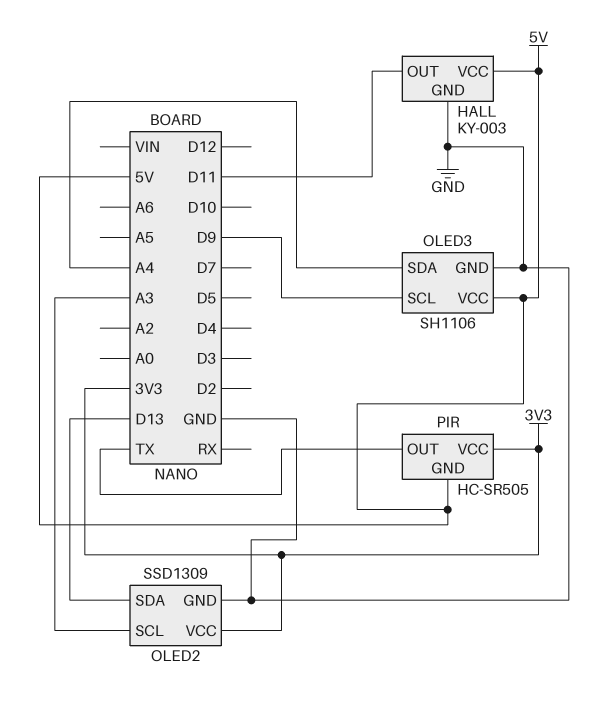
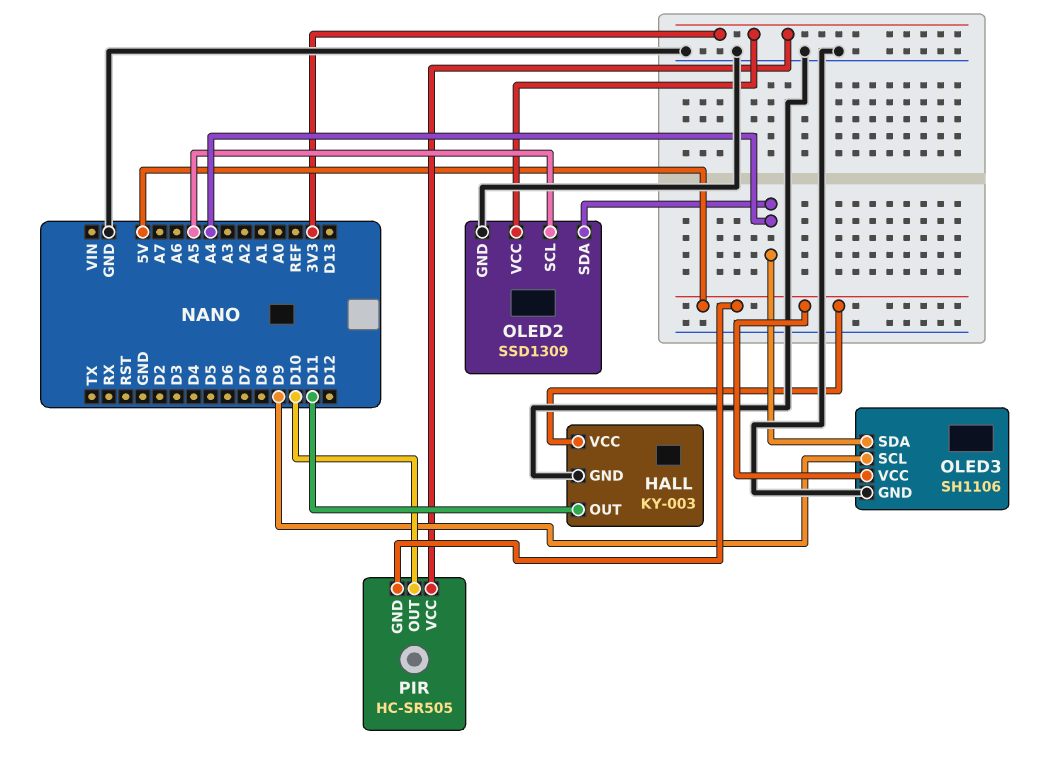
OLED2 pin SCL: A3 -> A5
OLED2 pin SDA: D13 -> A4
PIR pin OUT: TX -> D10

